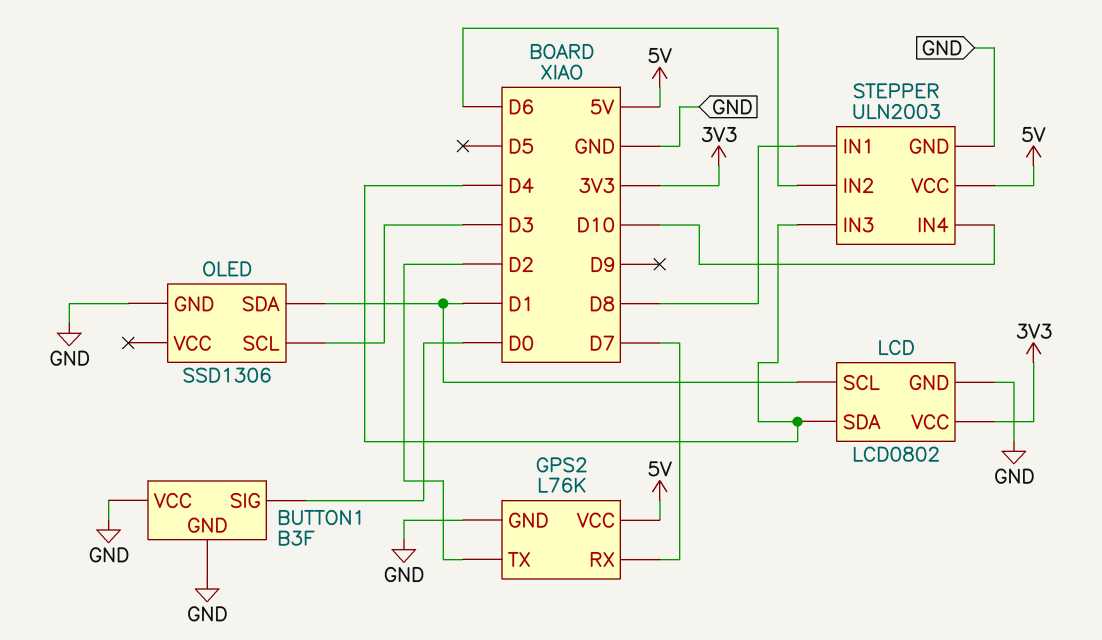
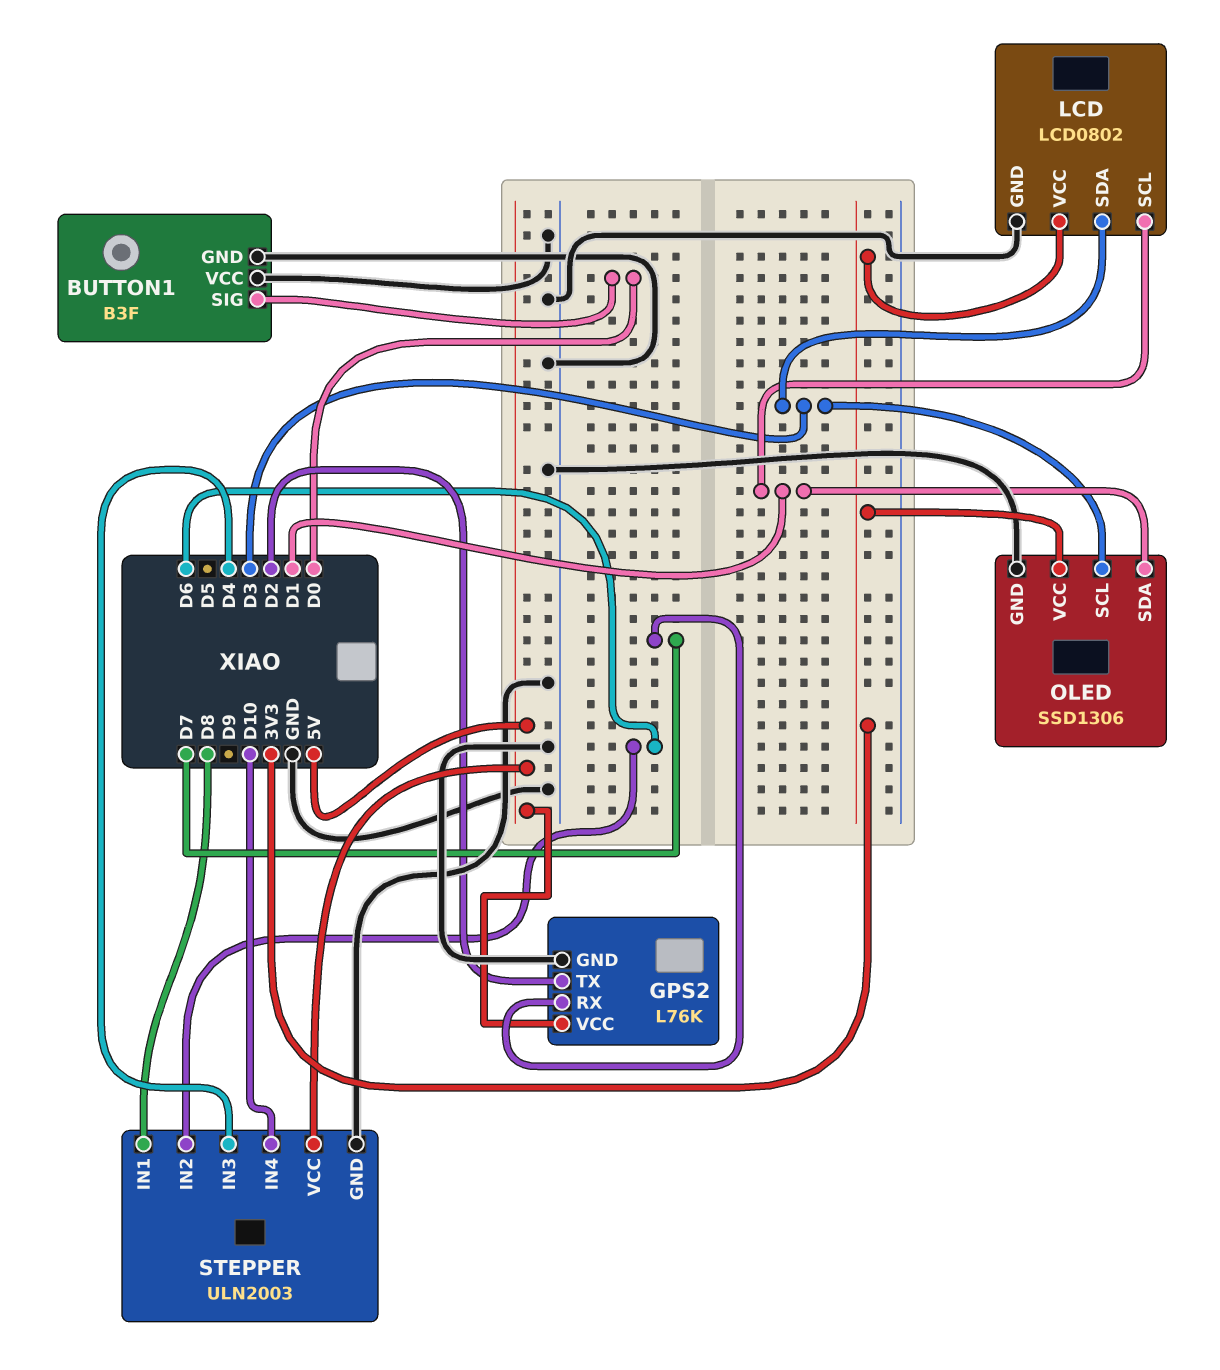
LCD pin SDA: D4 -> D3
OLED pin VCC: none -> 3V3

